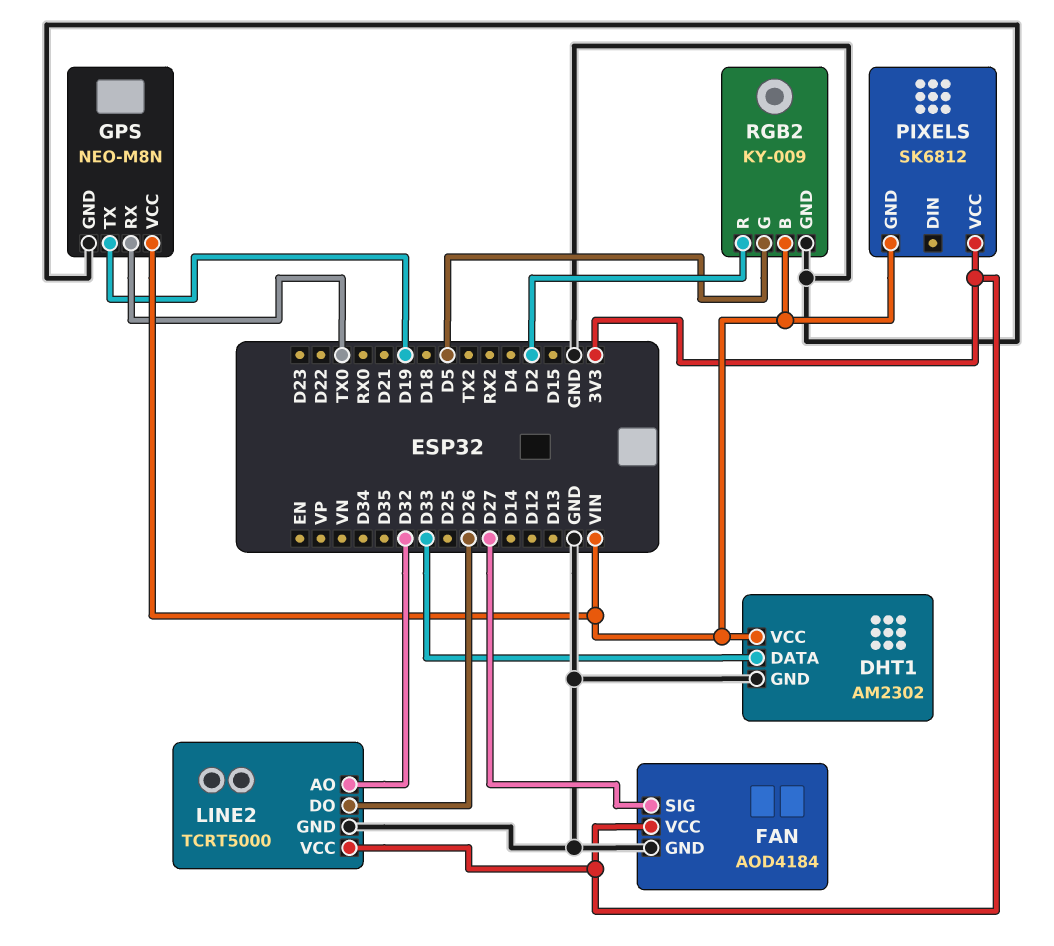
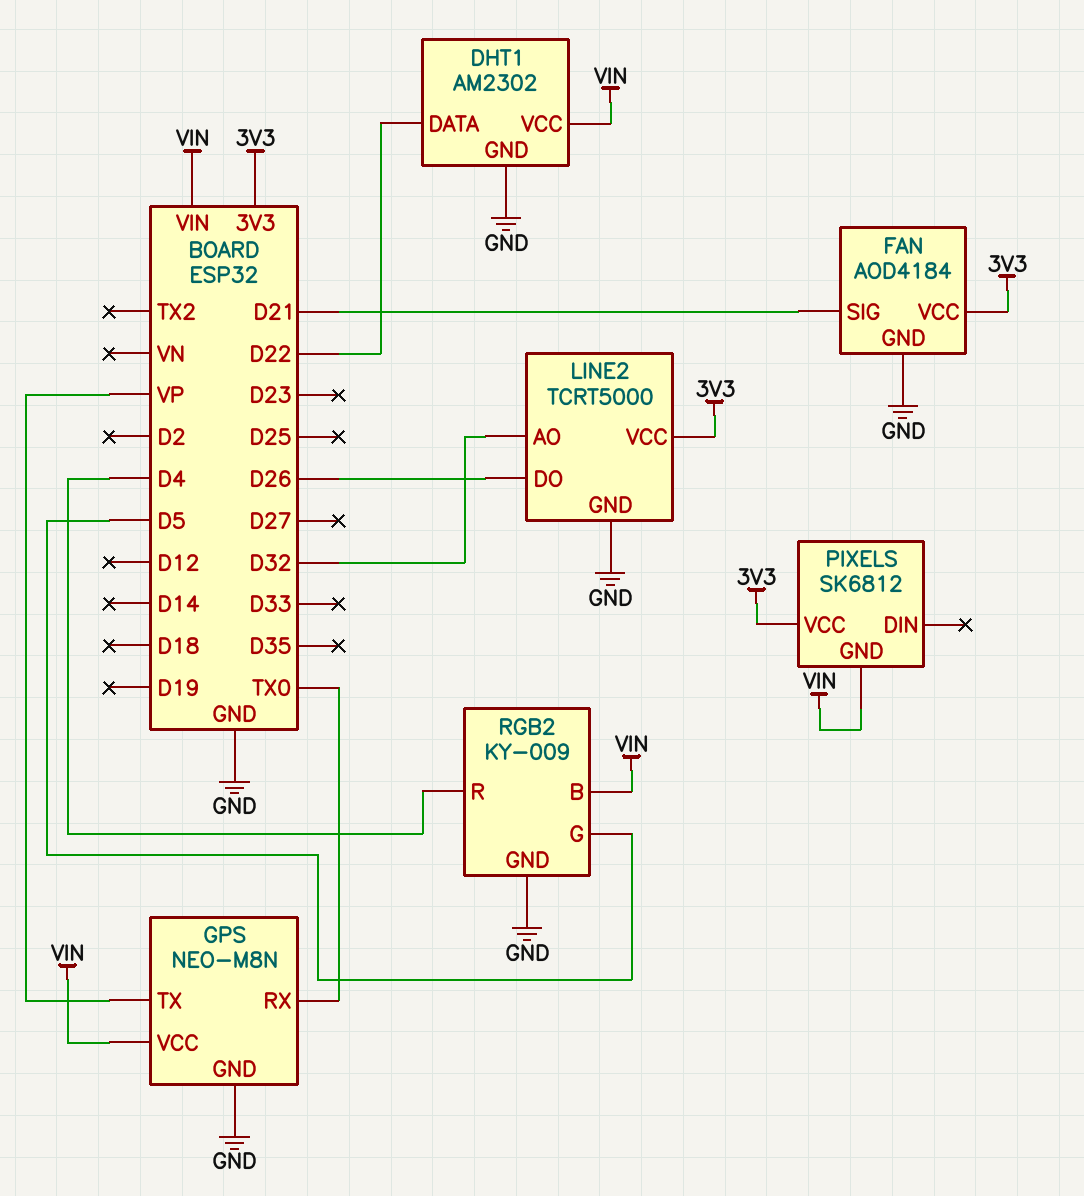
DHT1 pin DATA: D33 -> D22
FAN pin SIG: D27 -> D21
GPS pin TX: D19 -> VP
RGB2 pin R: D2 -> D4

